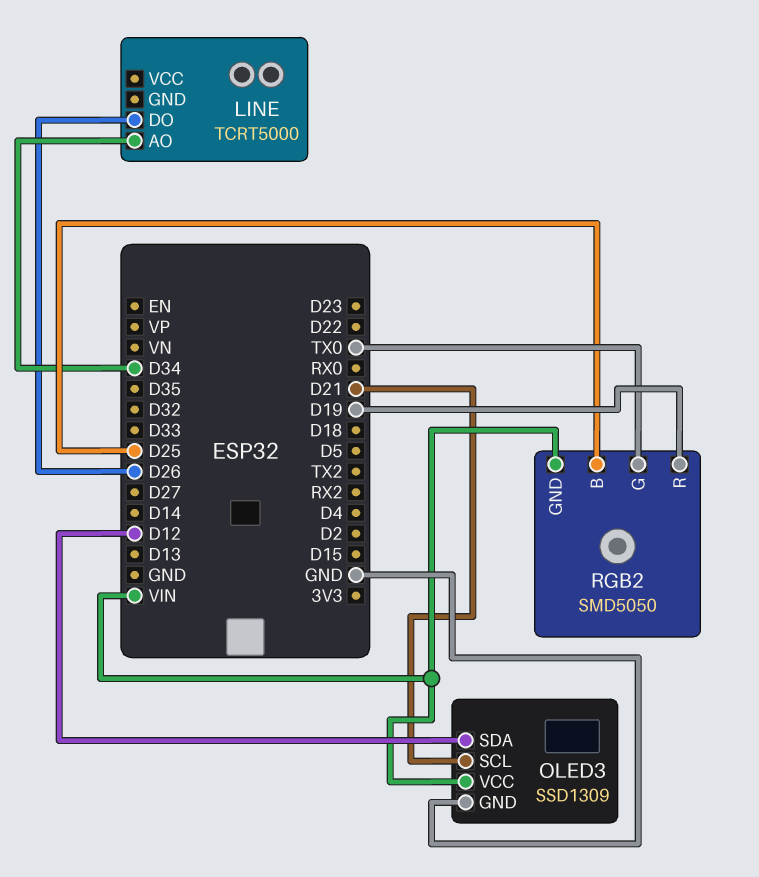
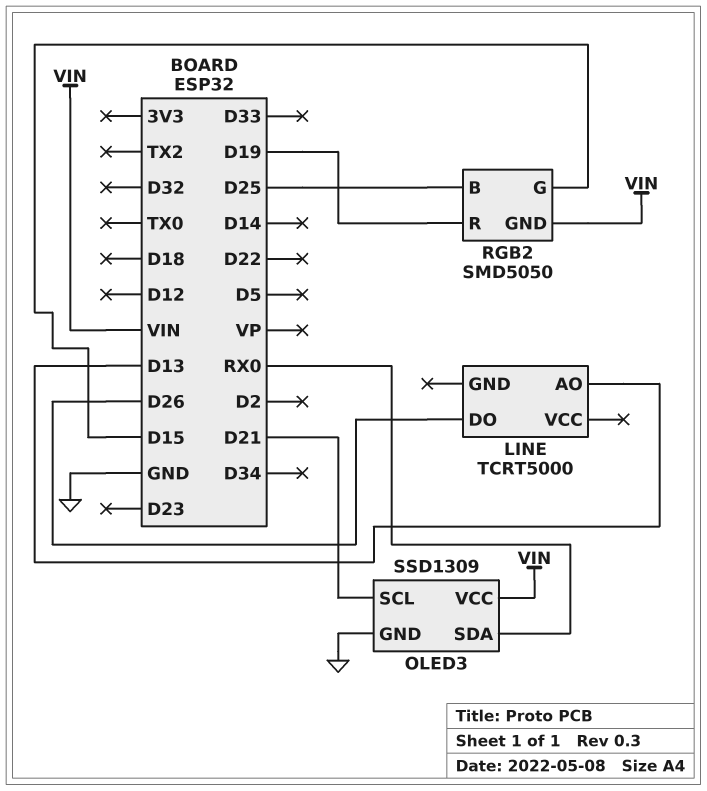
LINE pin AO: D34 -> D13
OLED3 pin SDA: D12 -> RX0
RGB2 pin G: TX0 -> D15

